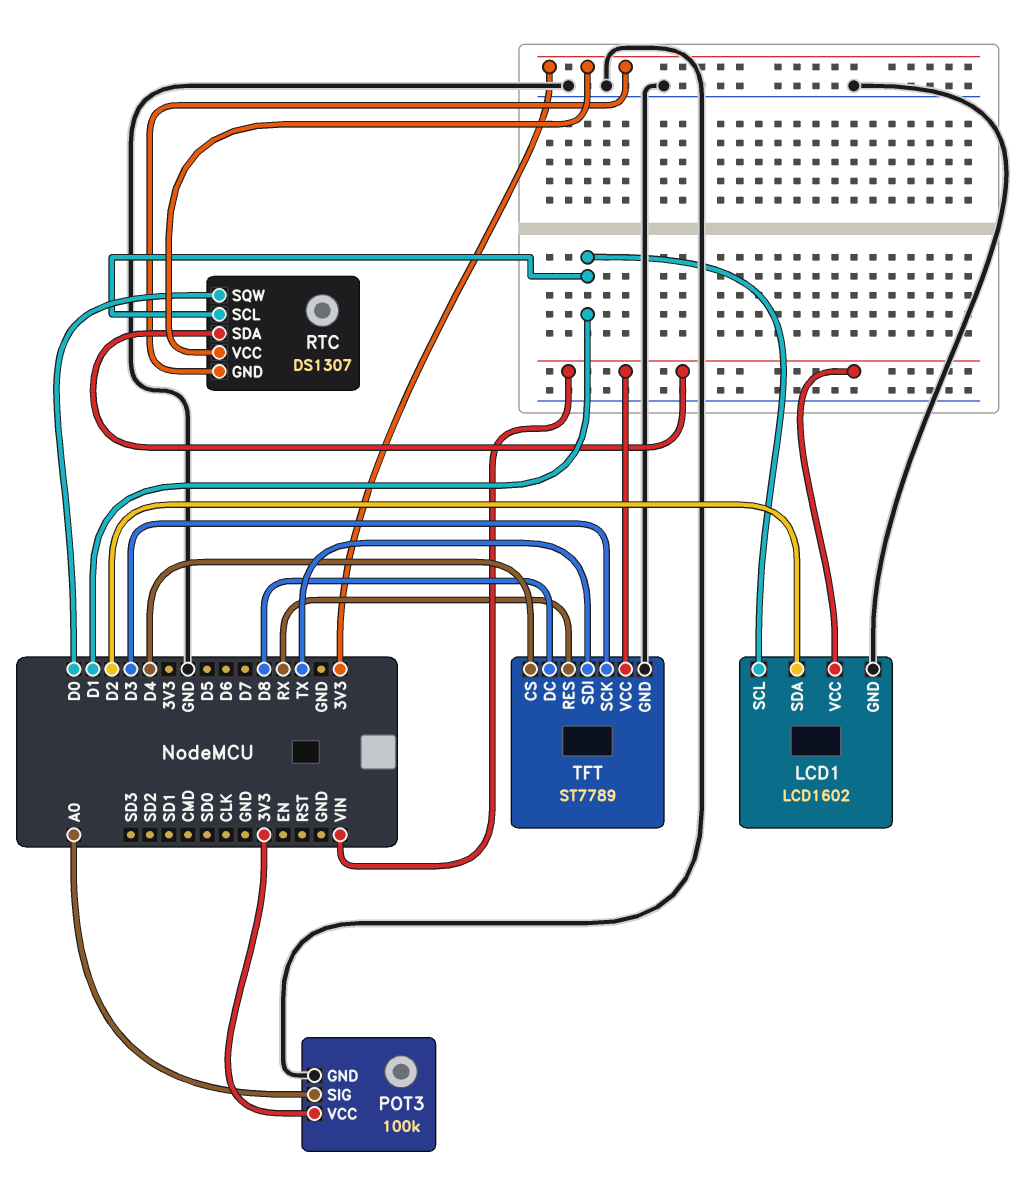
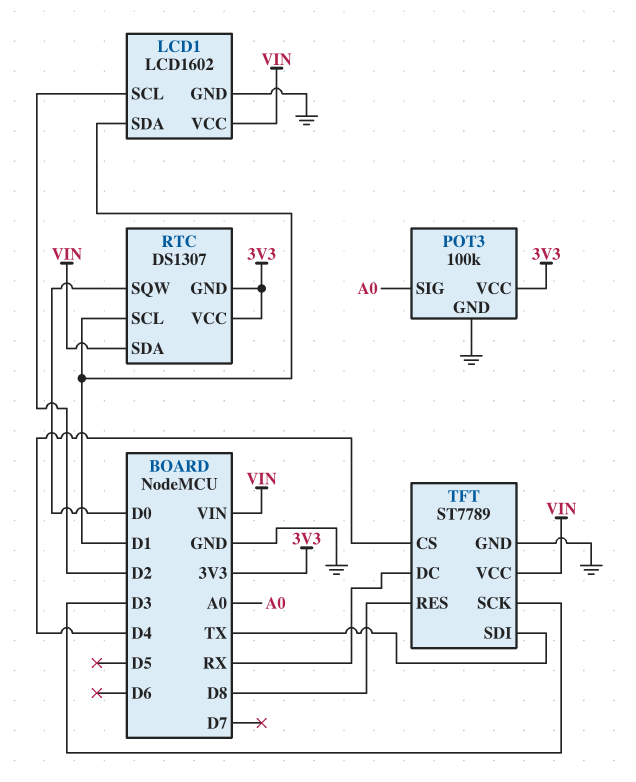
LCD1 pin SCL: D1 -> D2
LCD1 pin SDA: D2 -> D1
TFT pin DC: D8 -> RX
TFT pin RES: RX -> D8

